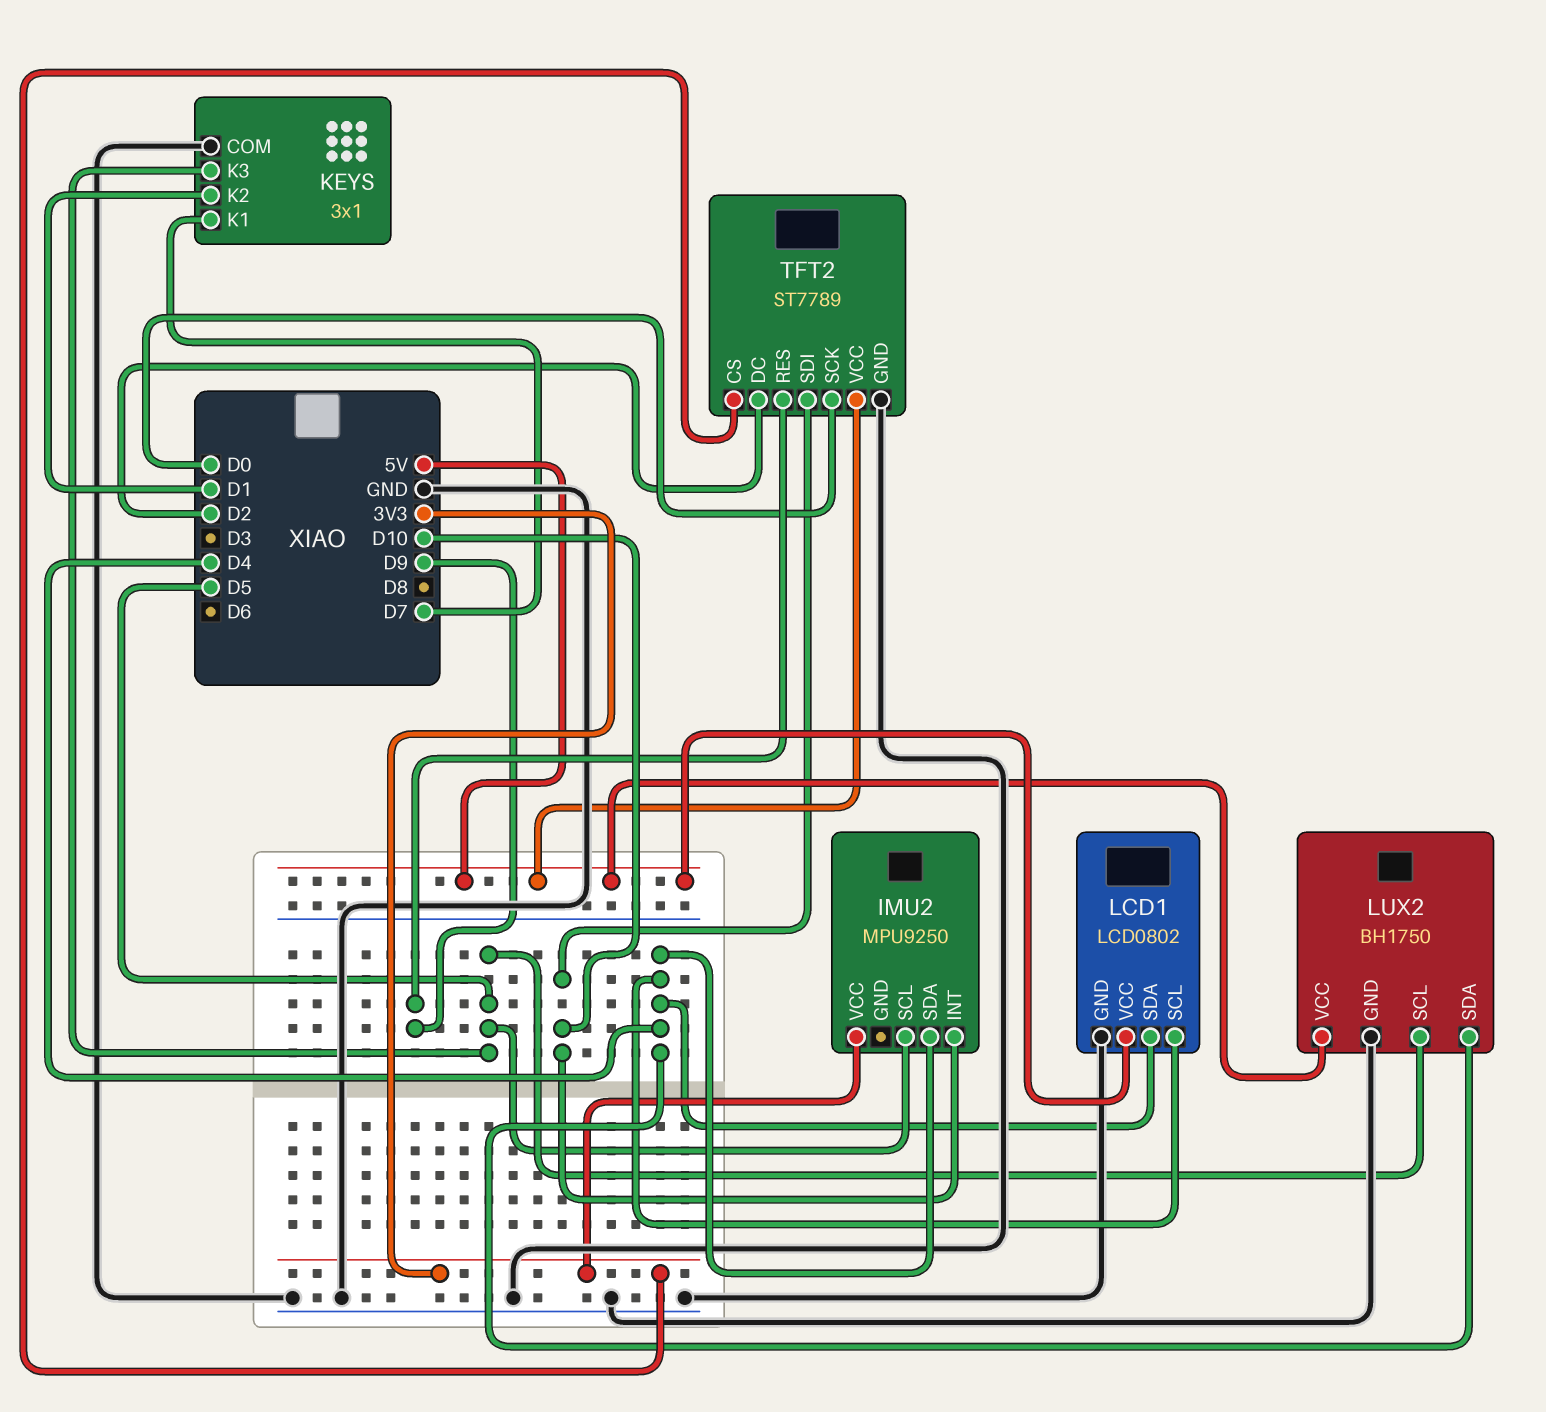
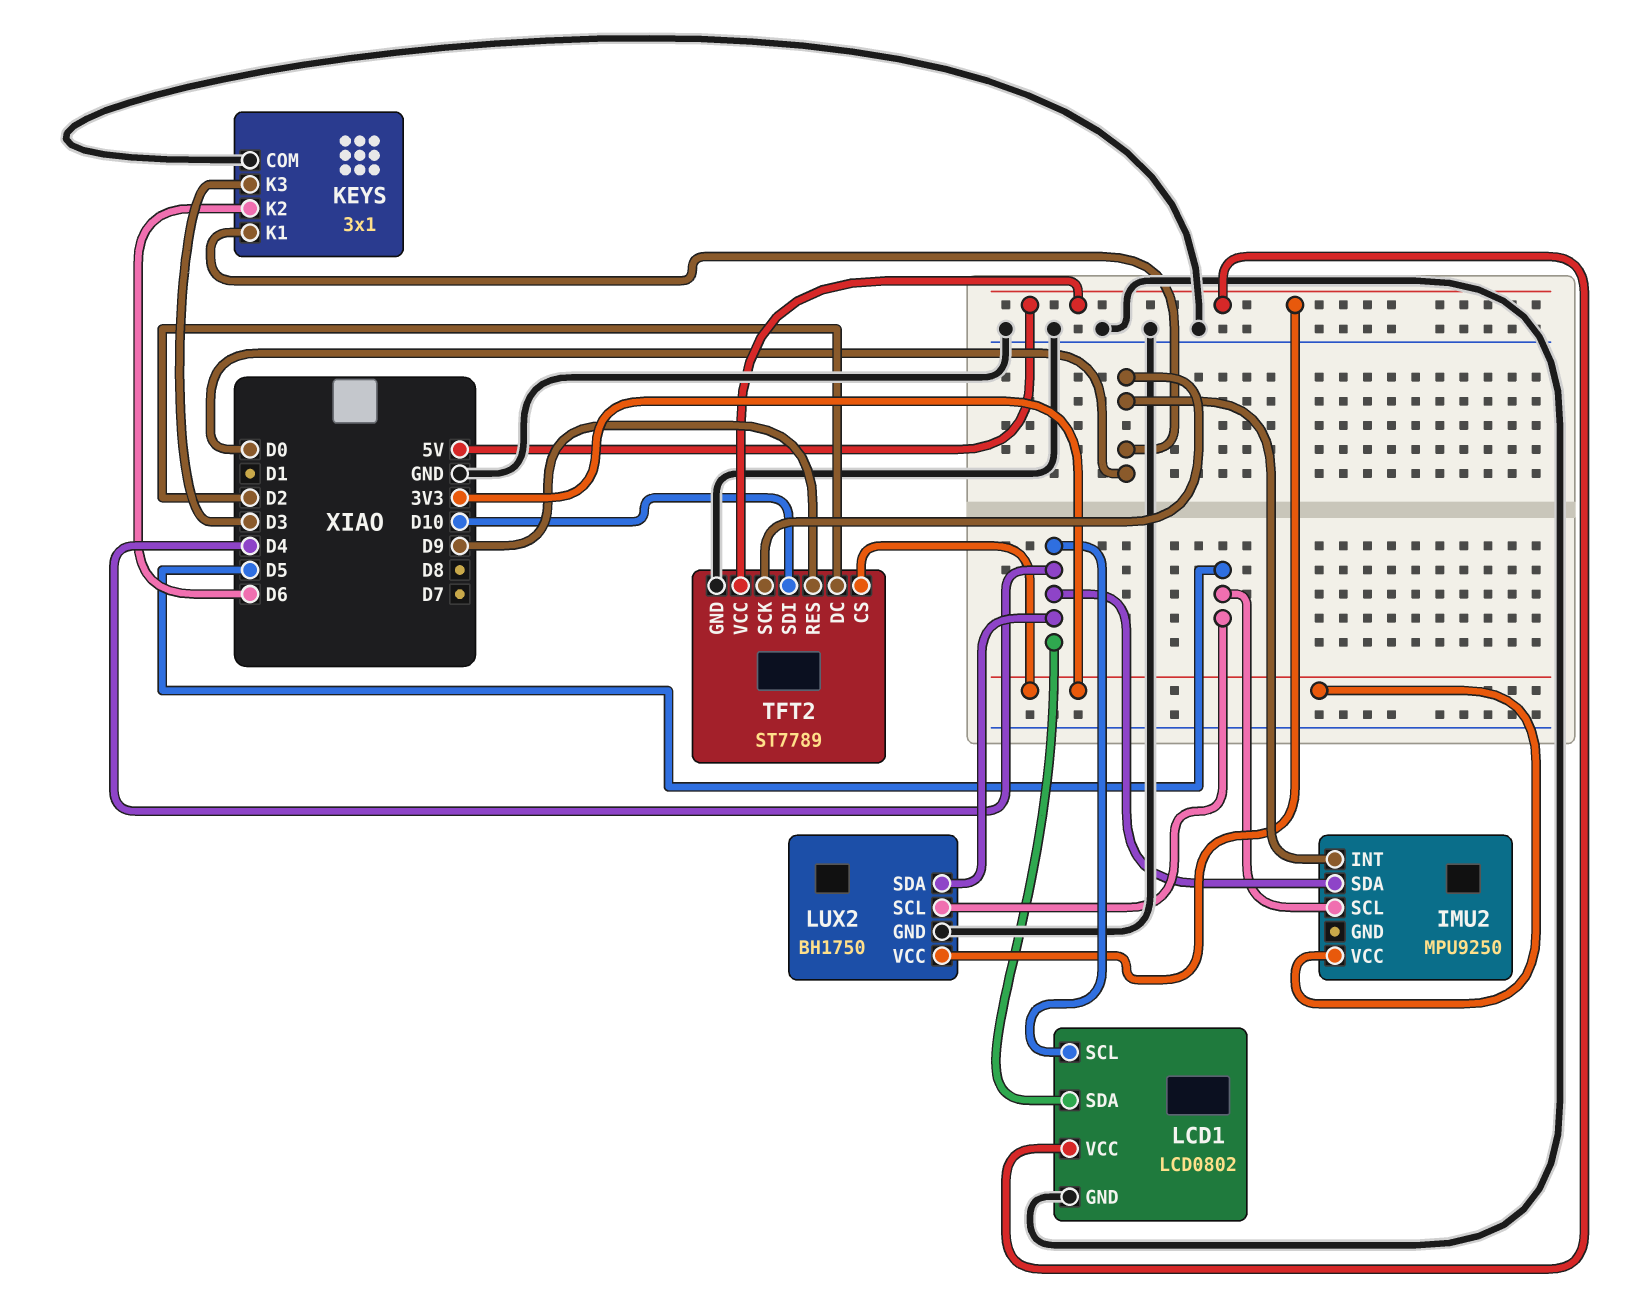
IMU2 pin INT: D10 -> D0
KEYS pin K1: D7 -> D0
KEYS pin K2: D1 -> D6
KEYS pin K3: D5 -> D3

